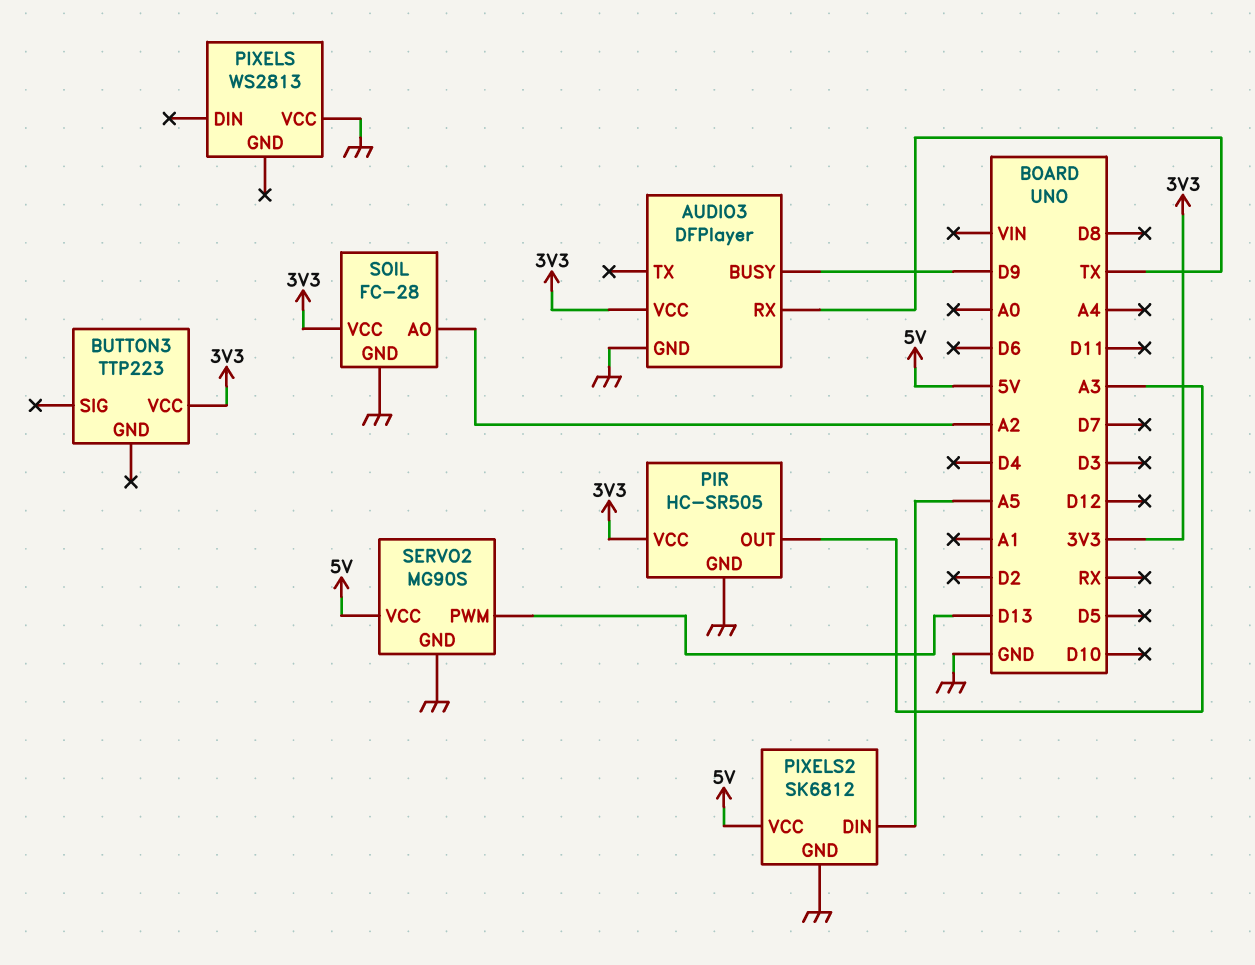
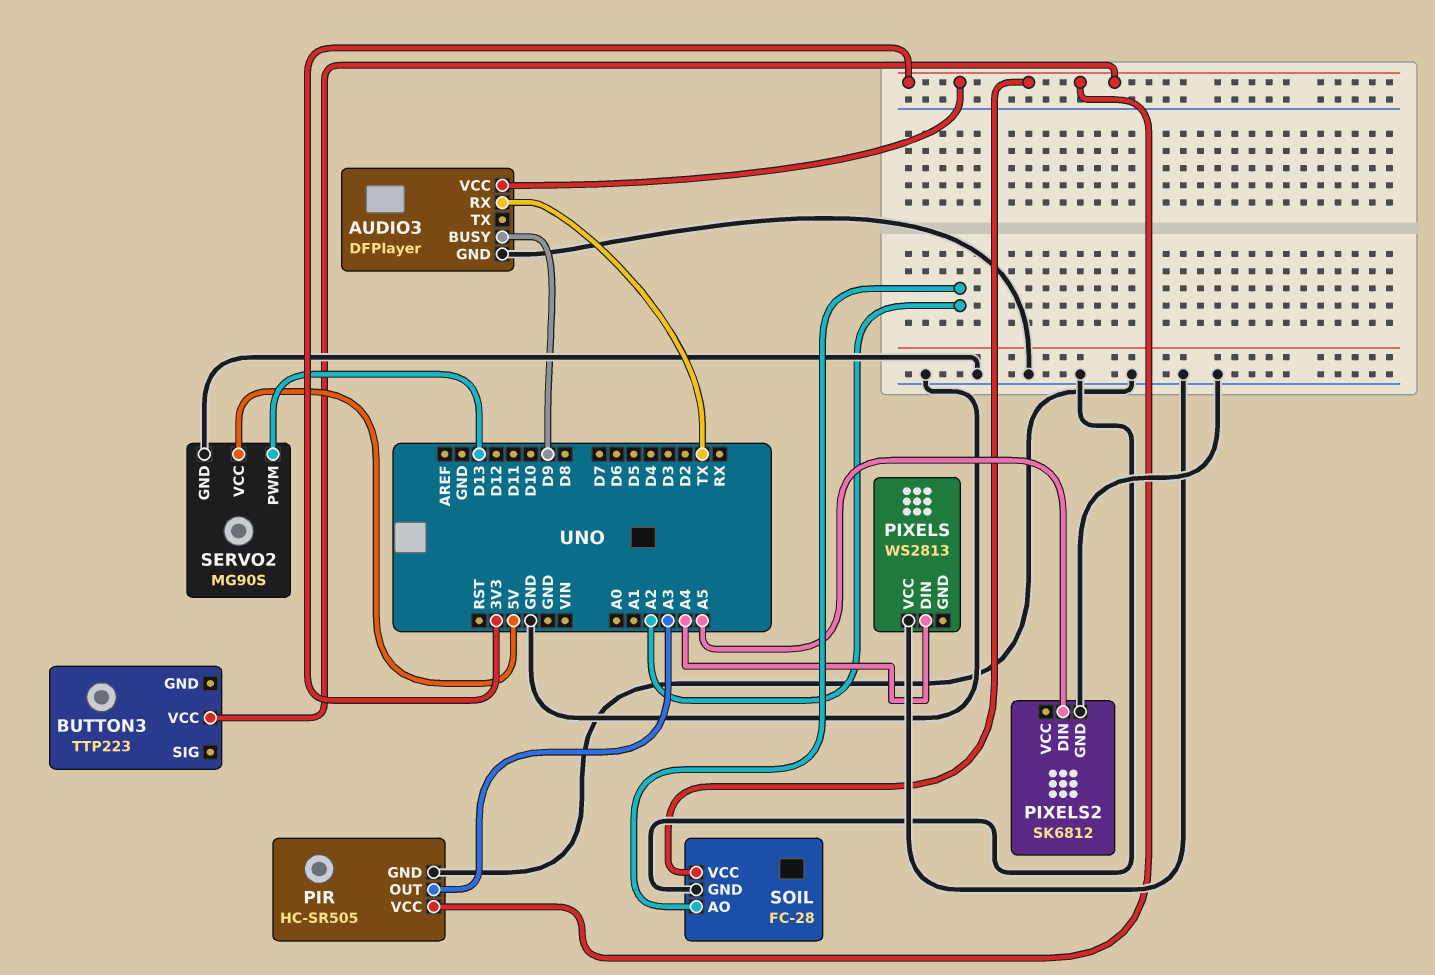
PIXELS pin DIN: none -> A4
PIXELS2 pin VCC: 5V -> none

